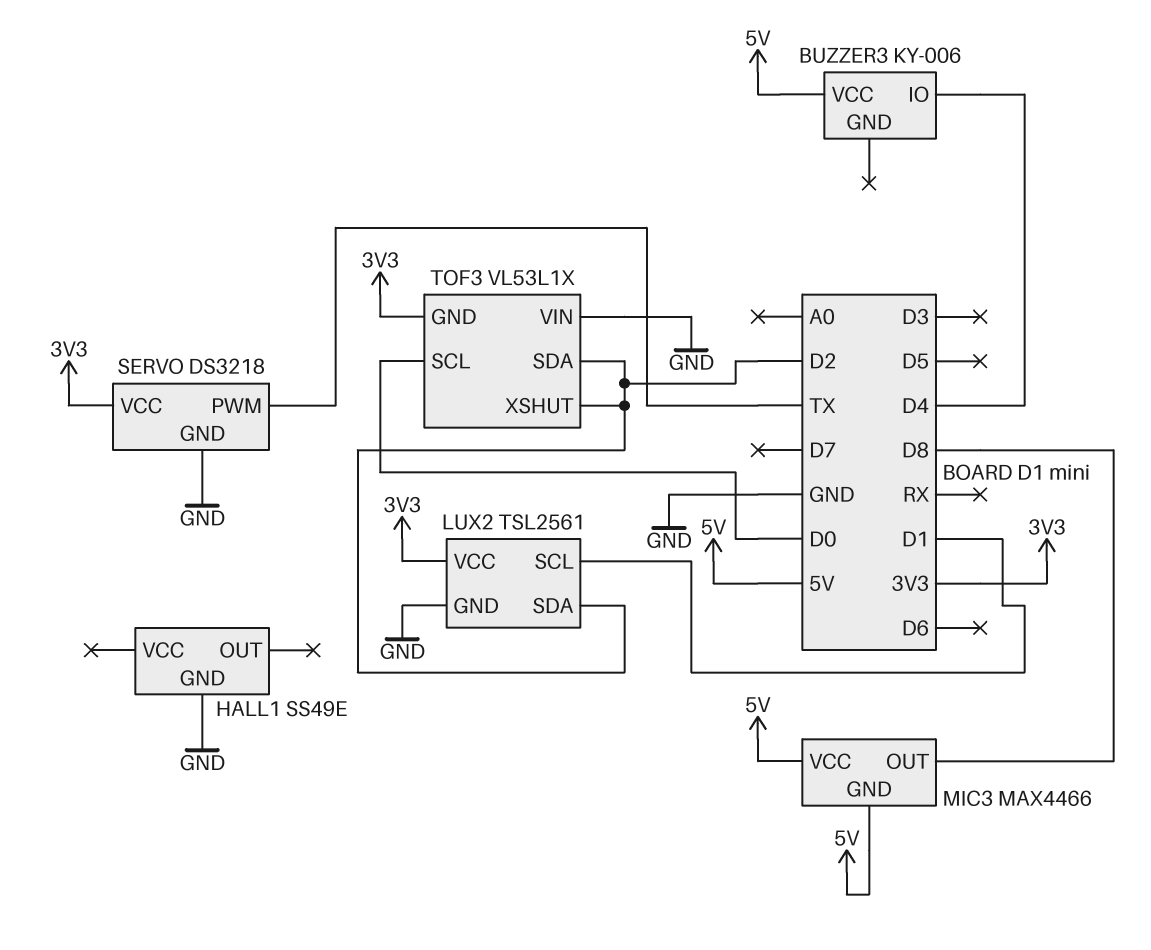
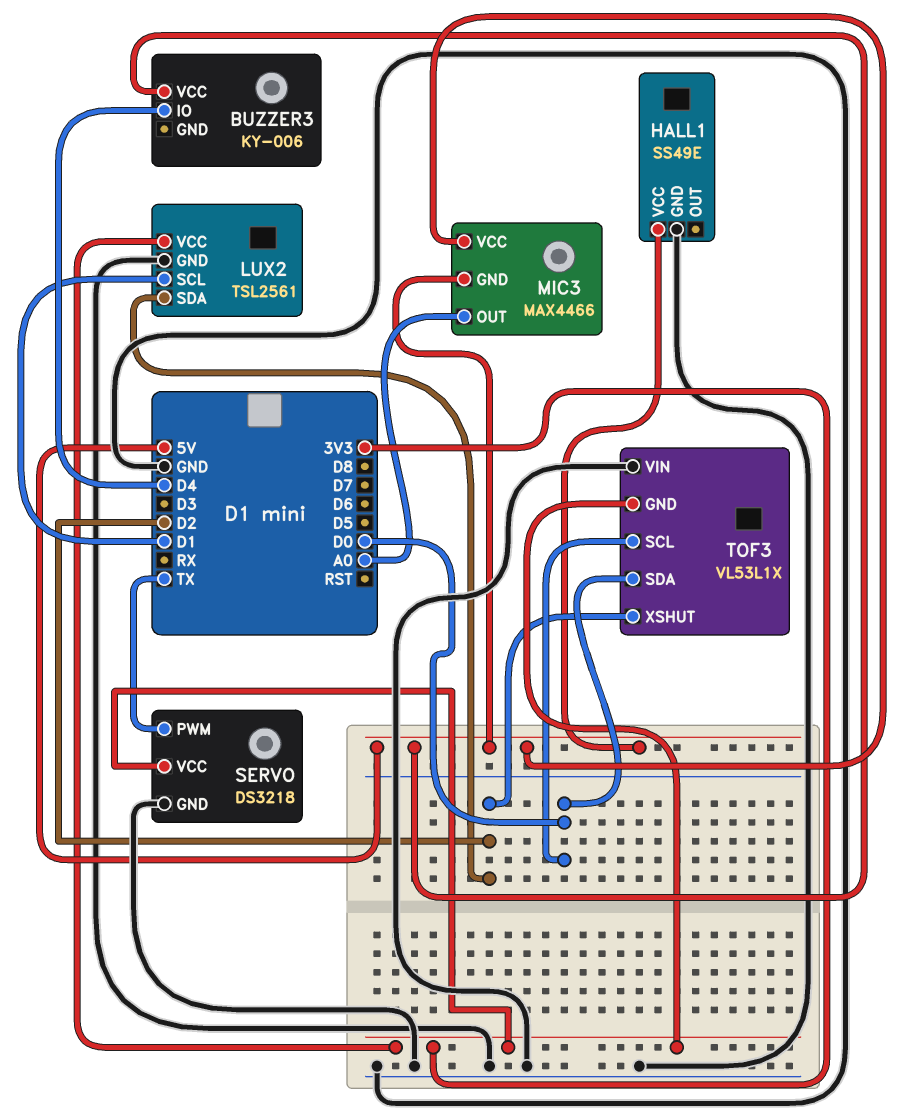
HALL1 pin VCC: none -> 5V
MIC3 pin OUT: D8 -> A0
TOF3 pin SDA: D2 -> D0

